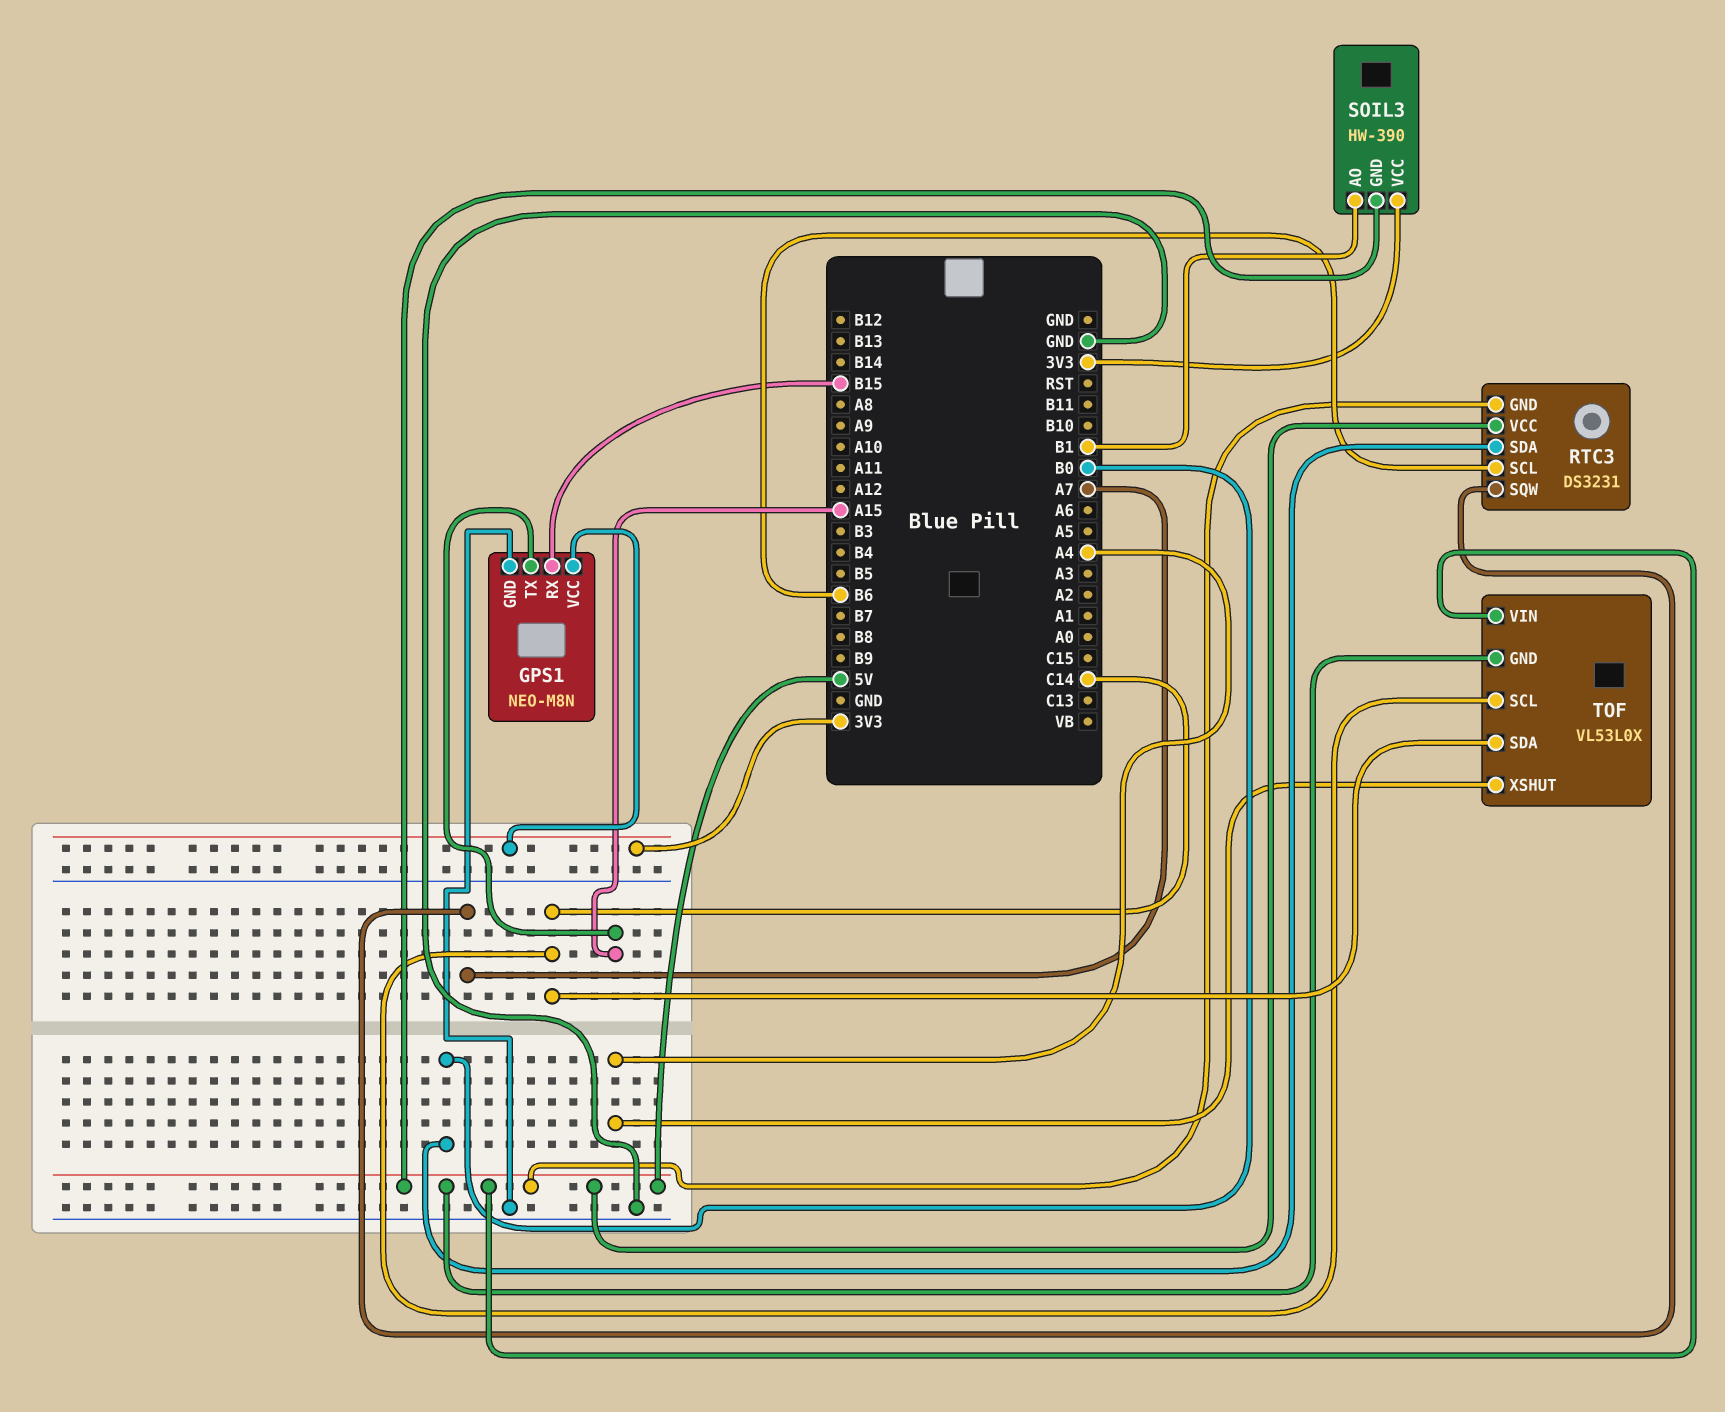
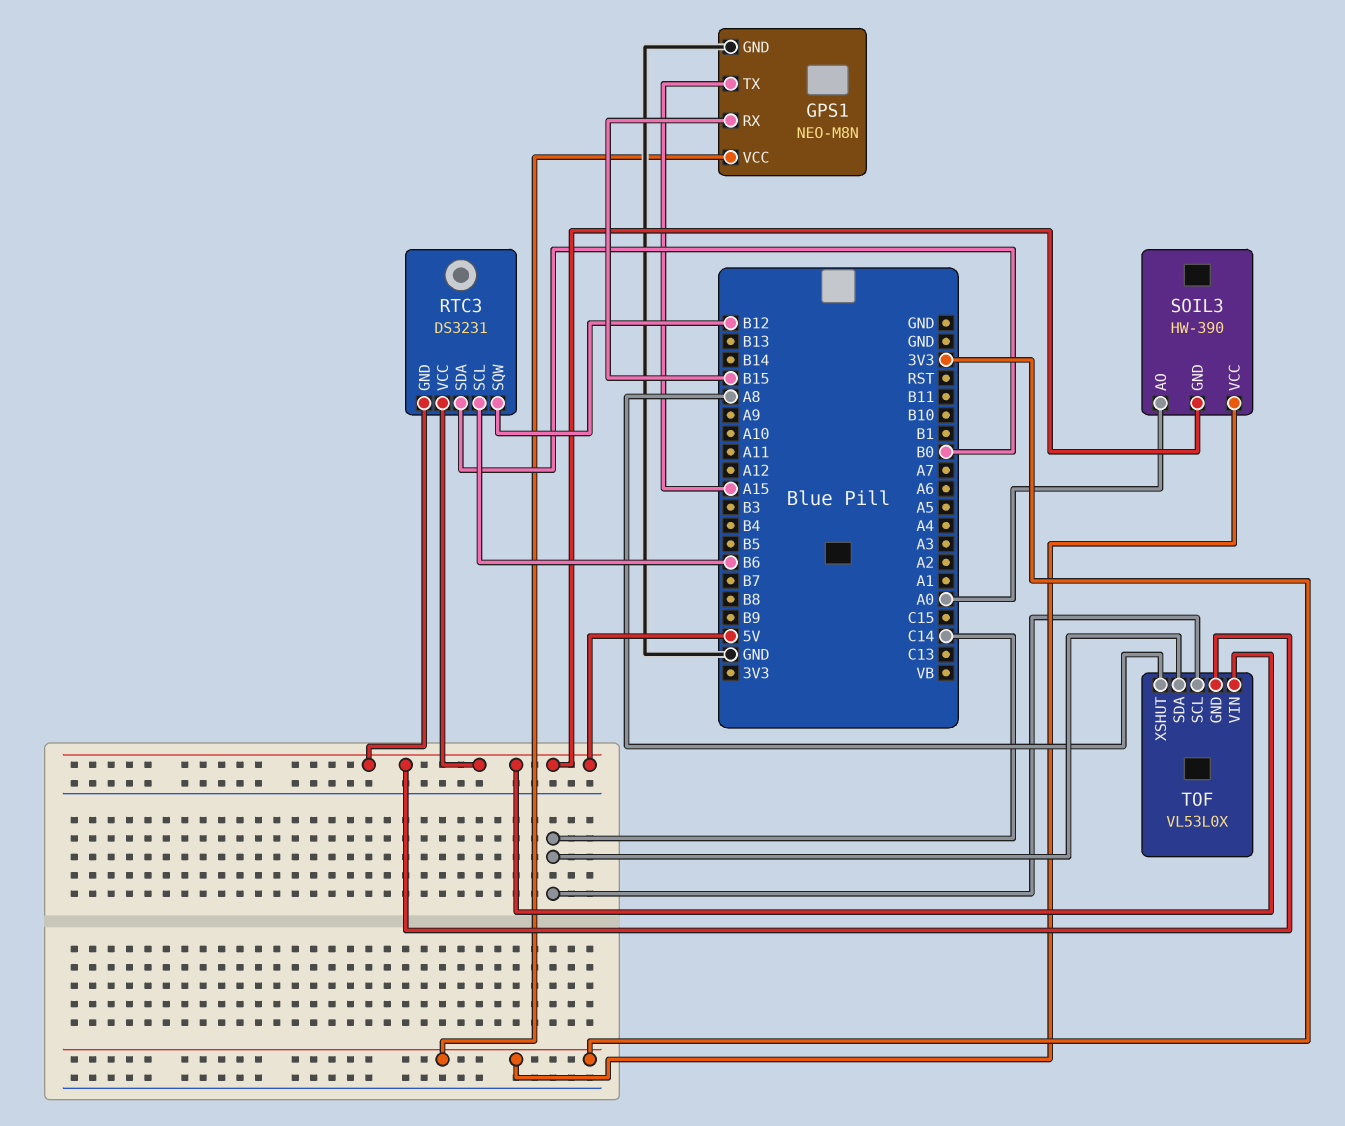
RTC3 pin SQW: A7 -> B12
SOIL3 pin AO: B1 -> A0
TOF pin XSHUT: A4 -> A8

